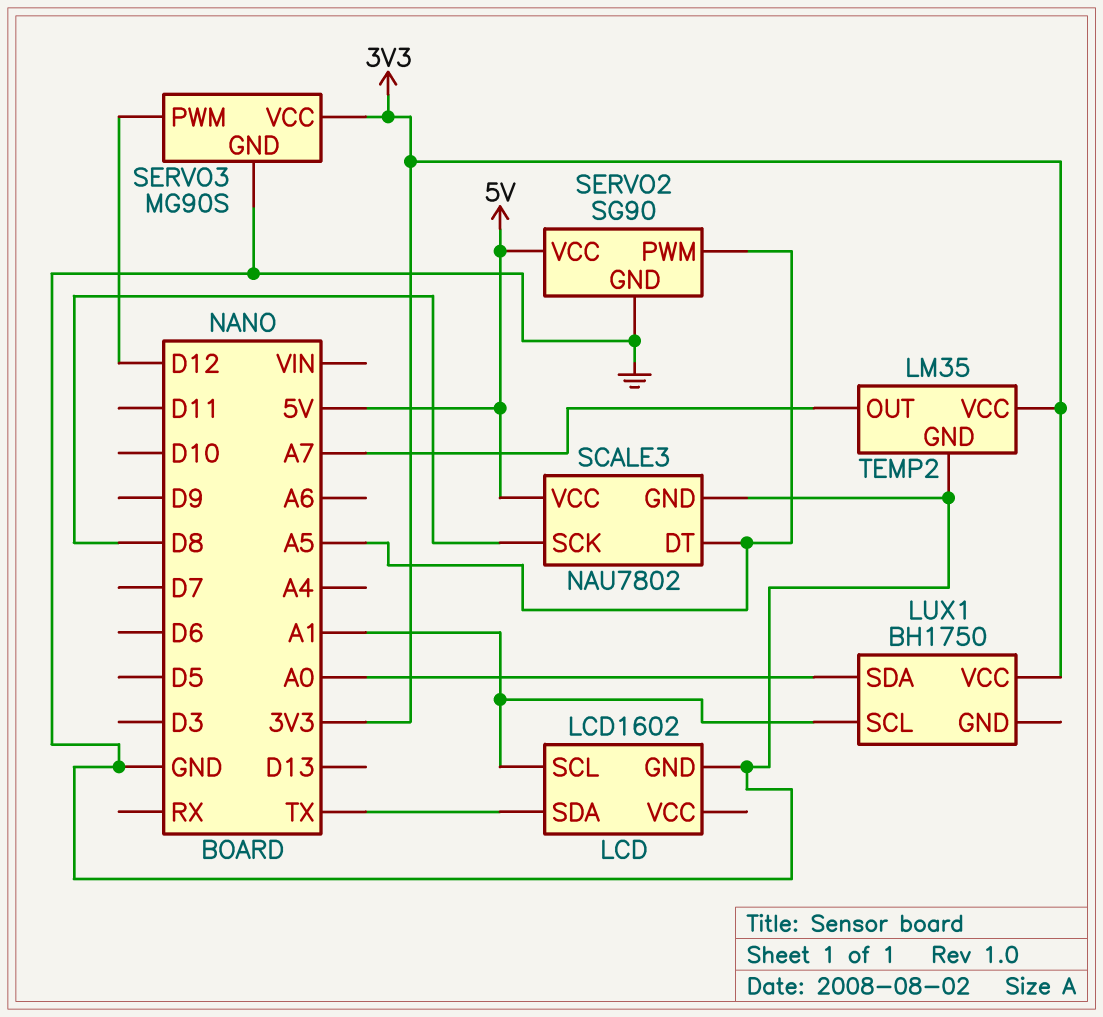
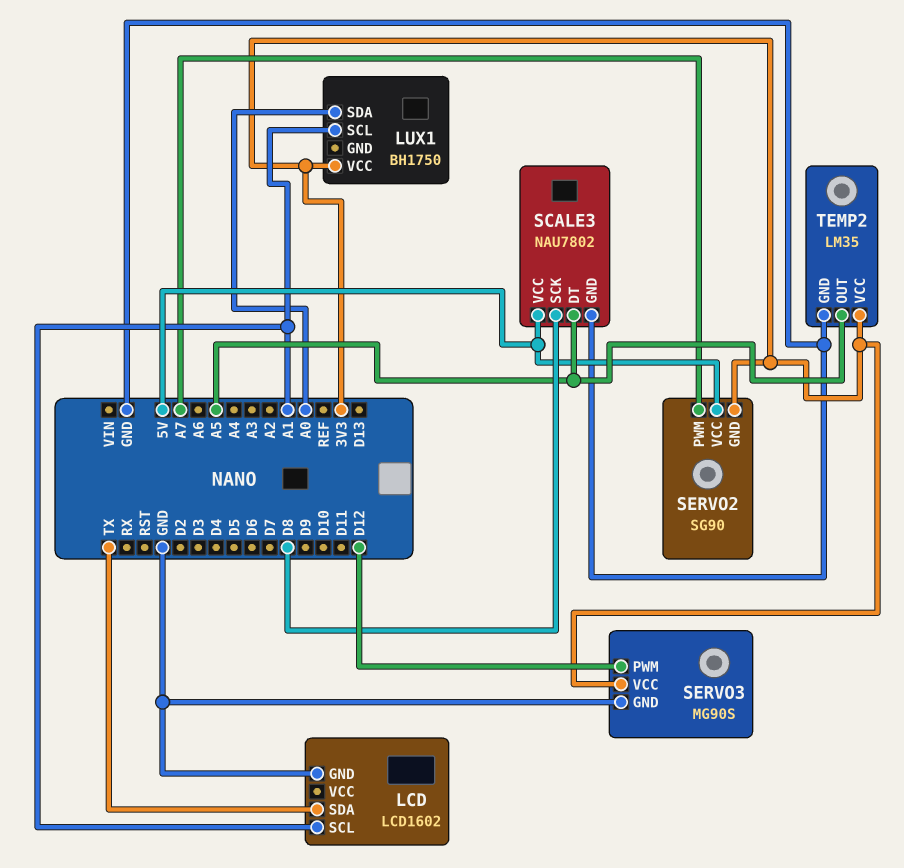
SERVO2 pin GND: GND -> 3V3
SERVO2 pin PWM: A5 -> A7
TEMP2 pin OUT: A7 -> A5

